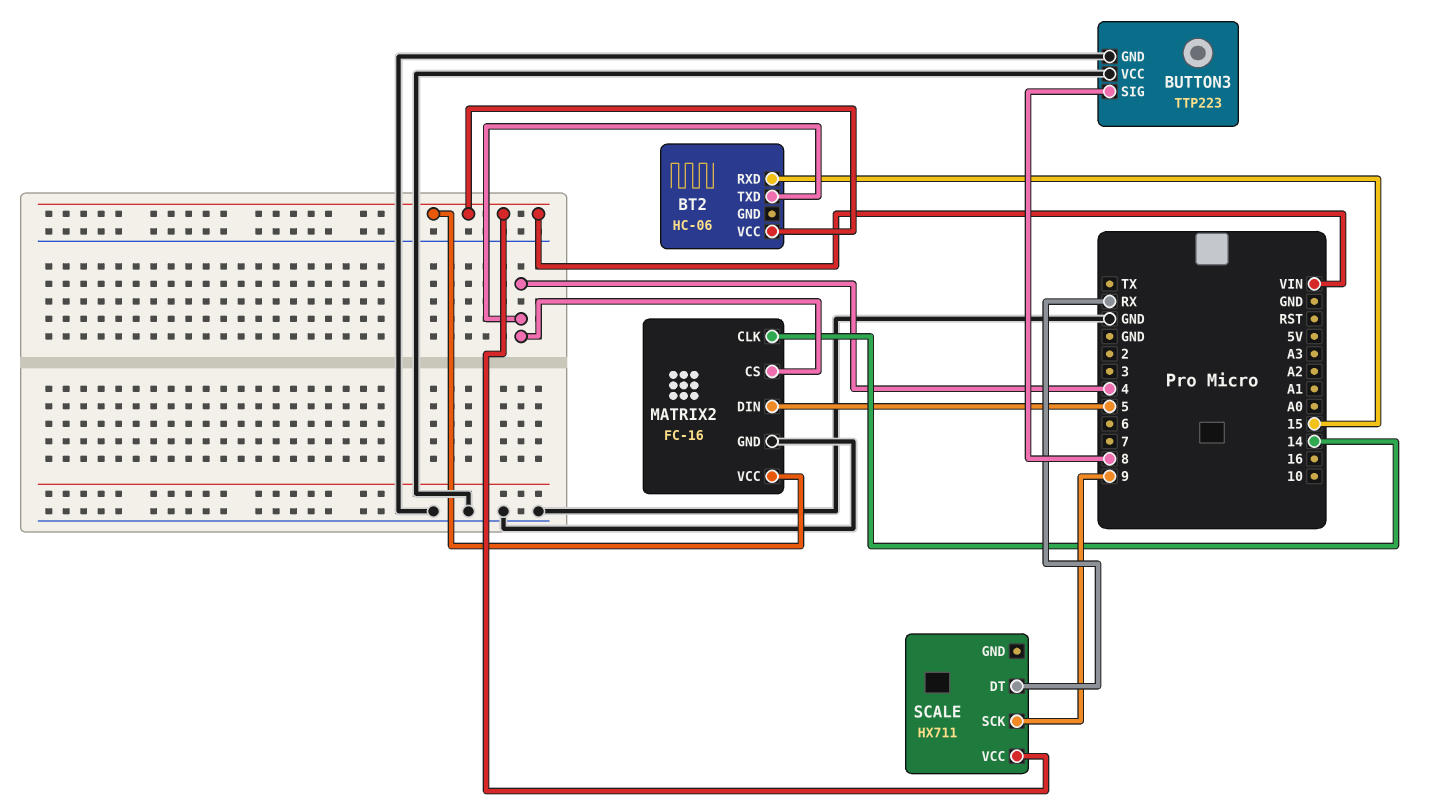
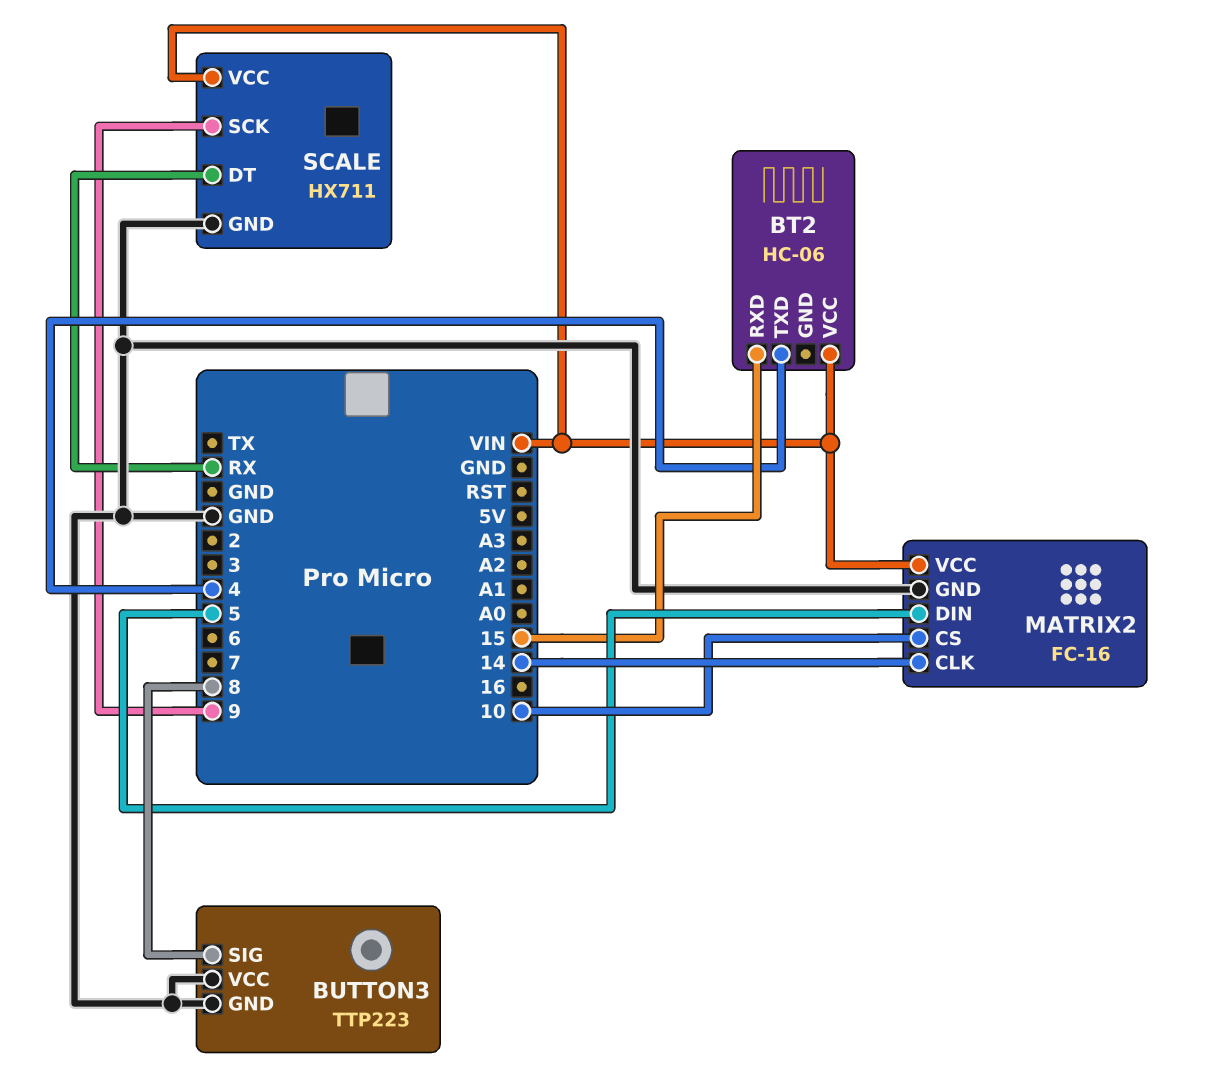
MATRIX2 pin CS: 4 -> 10
SCALE pin GND: none -> GND

